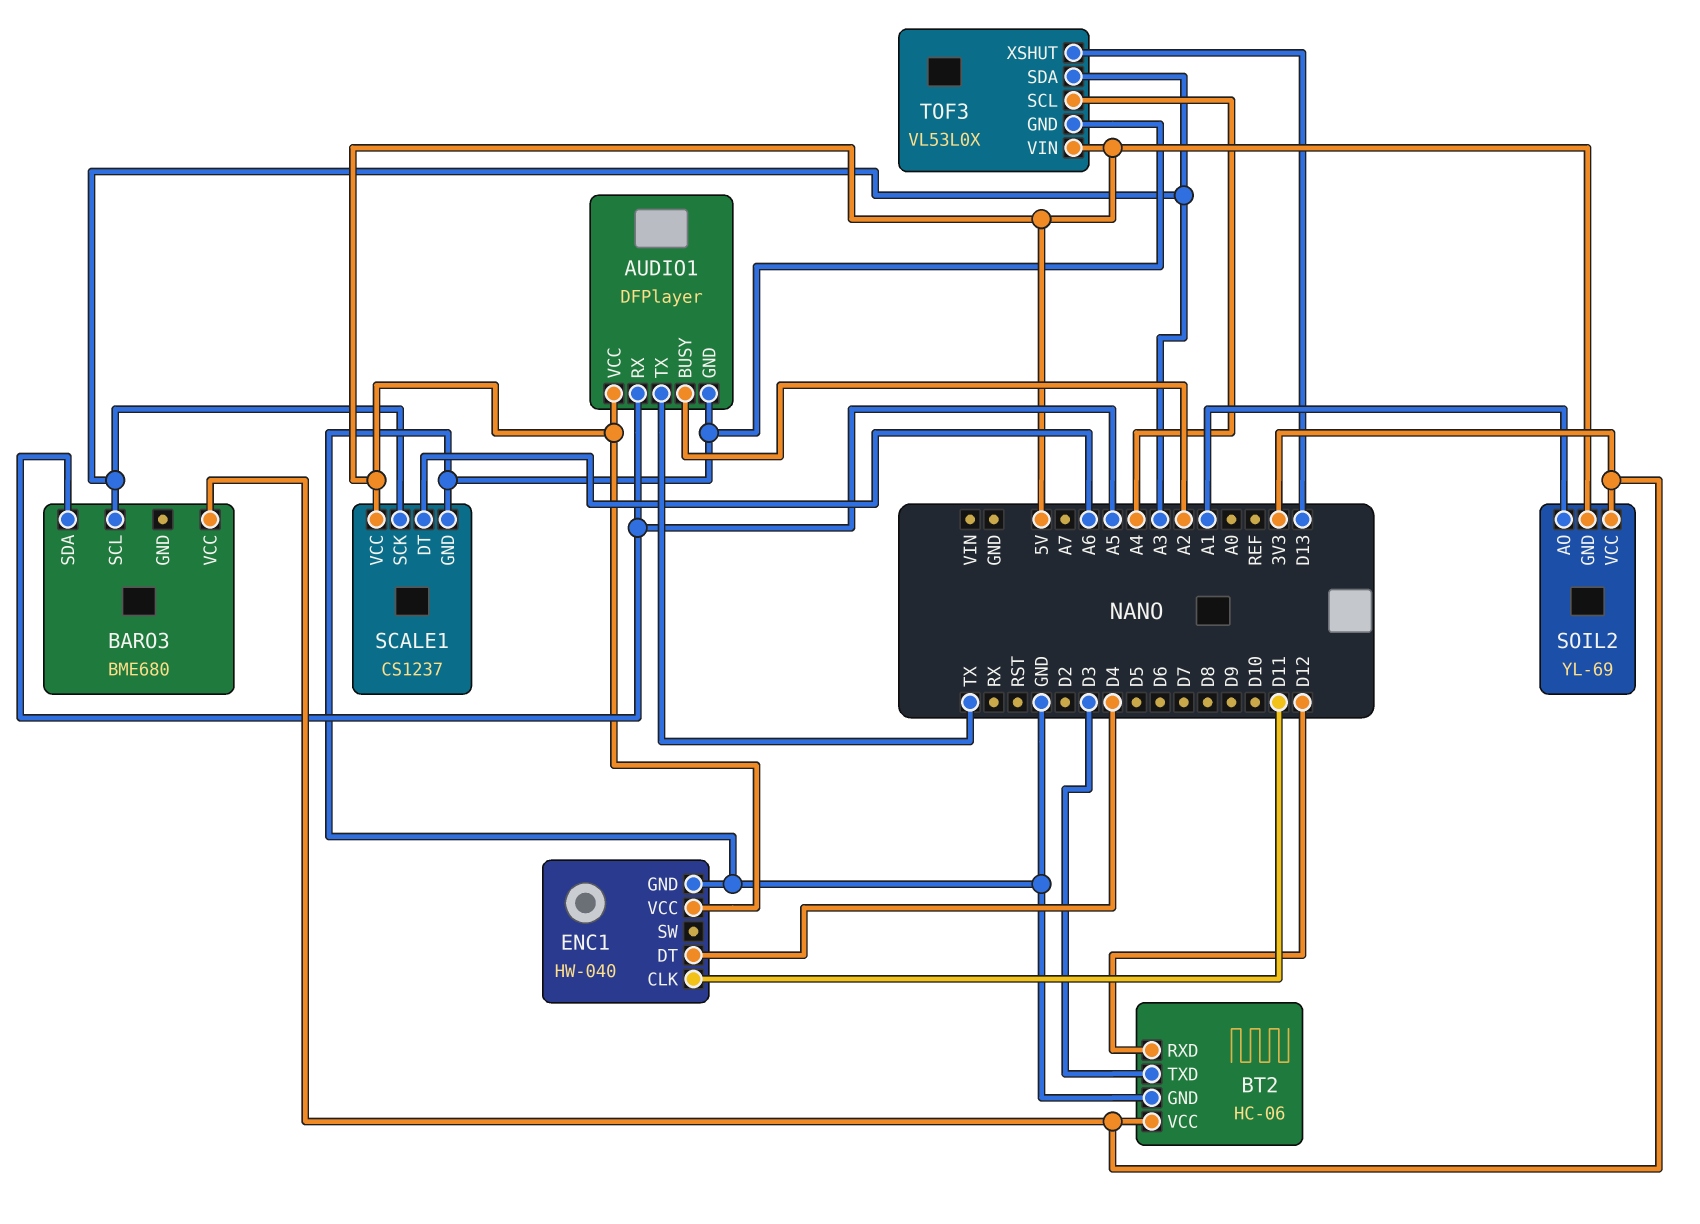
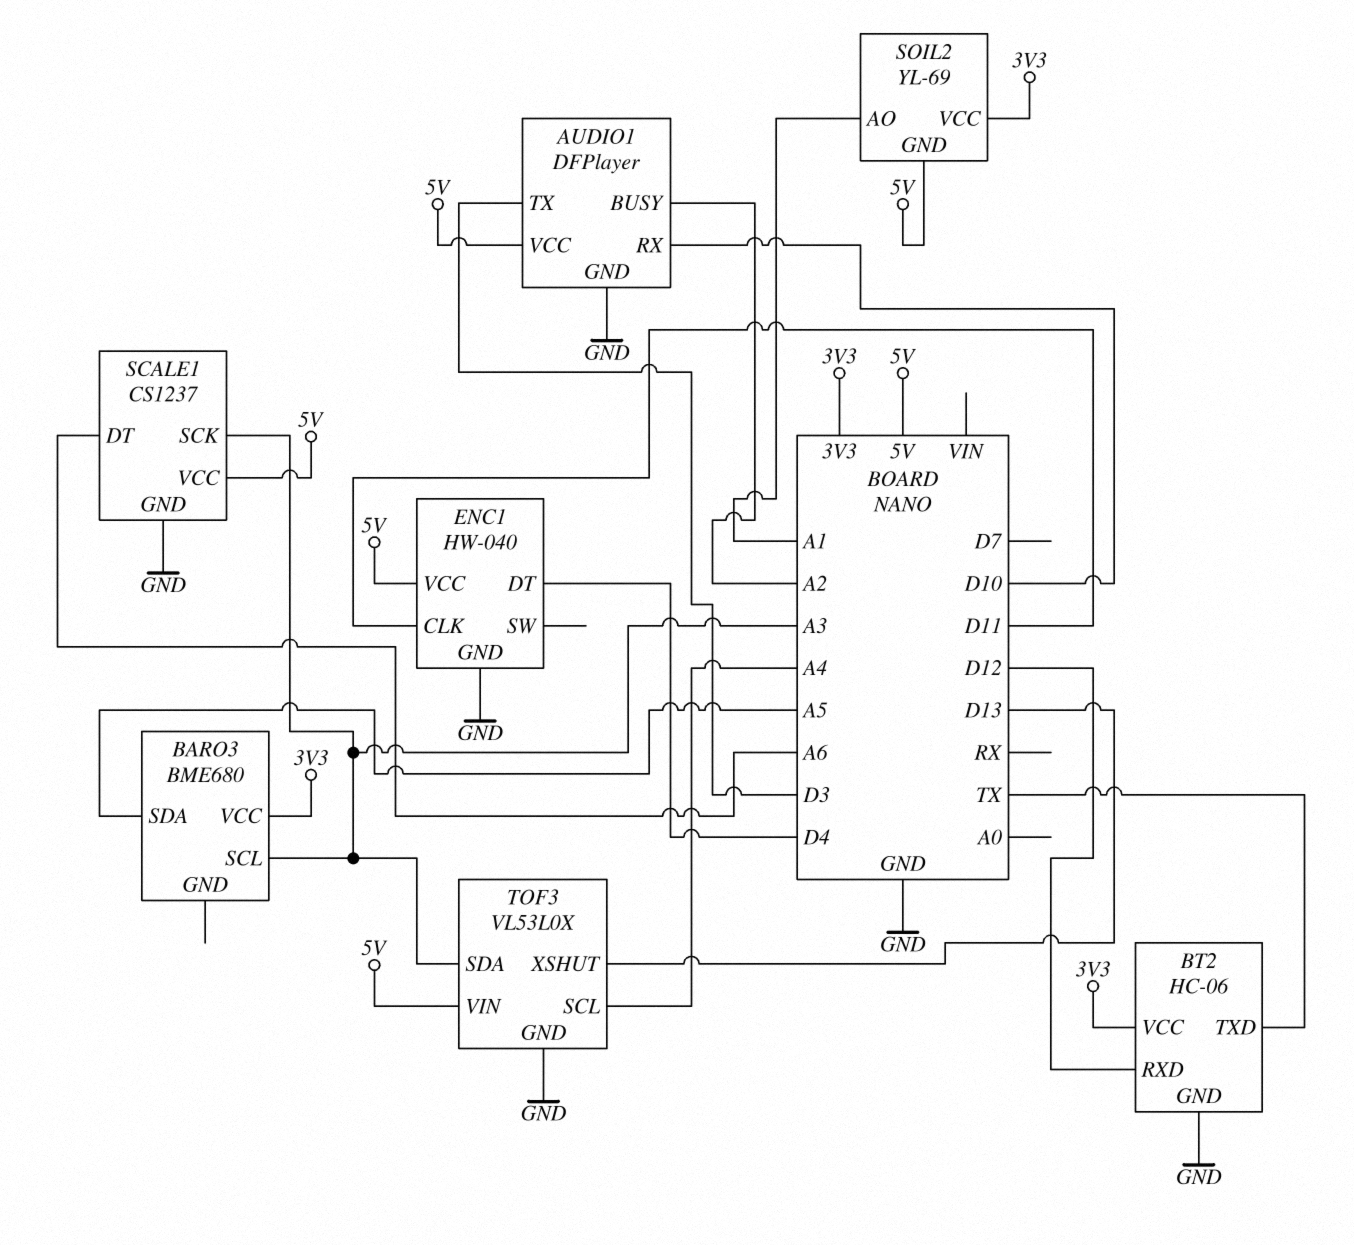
AUDIO1 pin RX: A5 -> D10
AUDIO1 pin TX: TX -> D3
BT2 pin TXD: D3 -> TX

